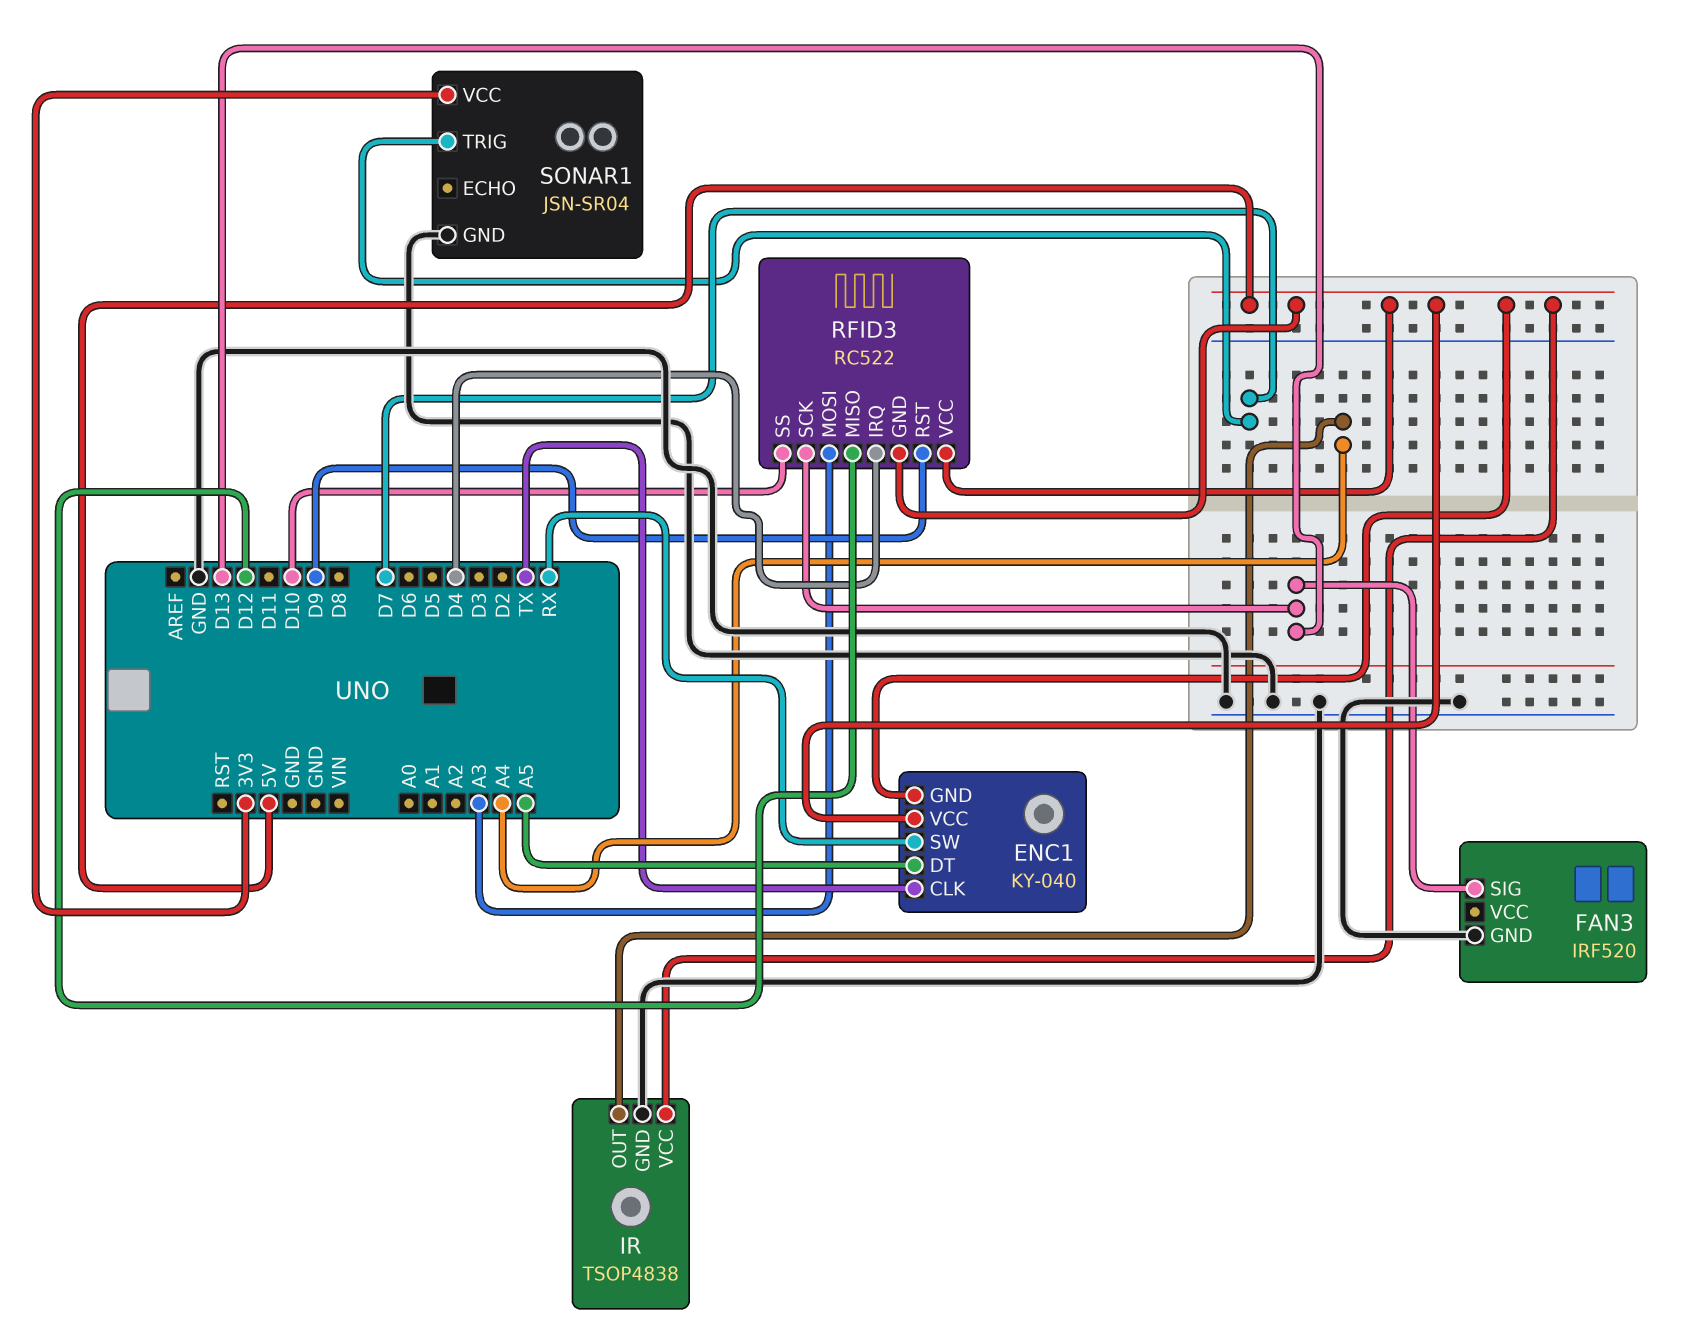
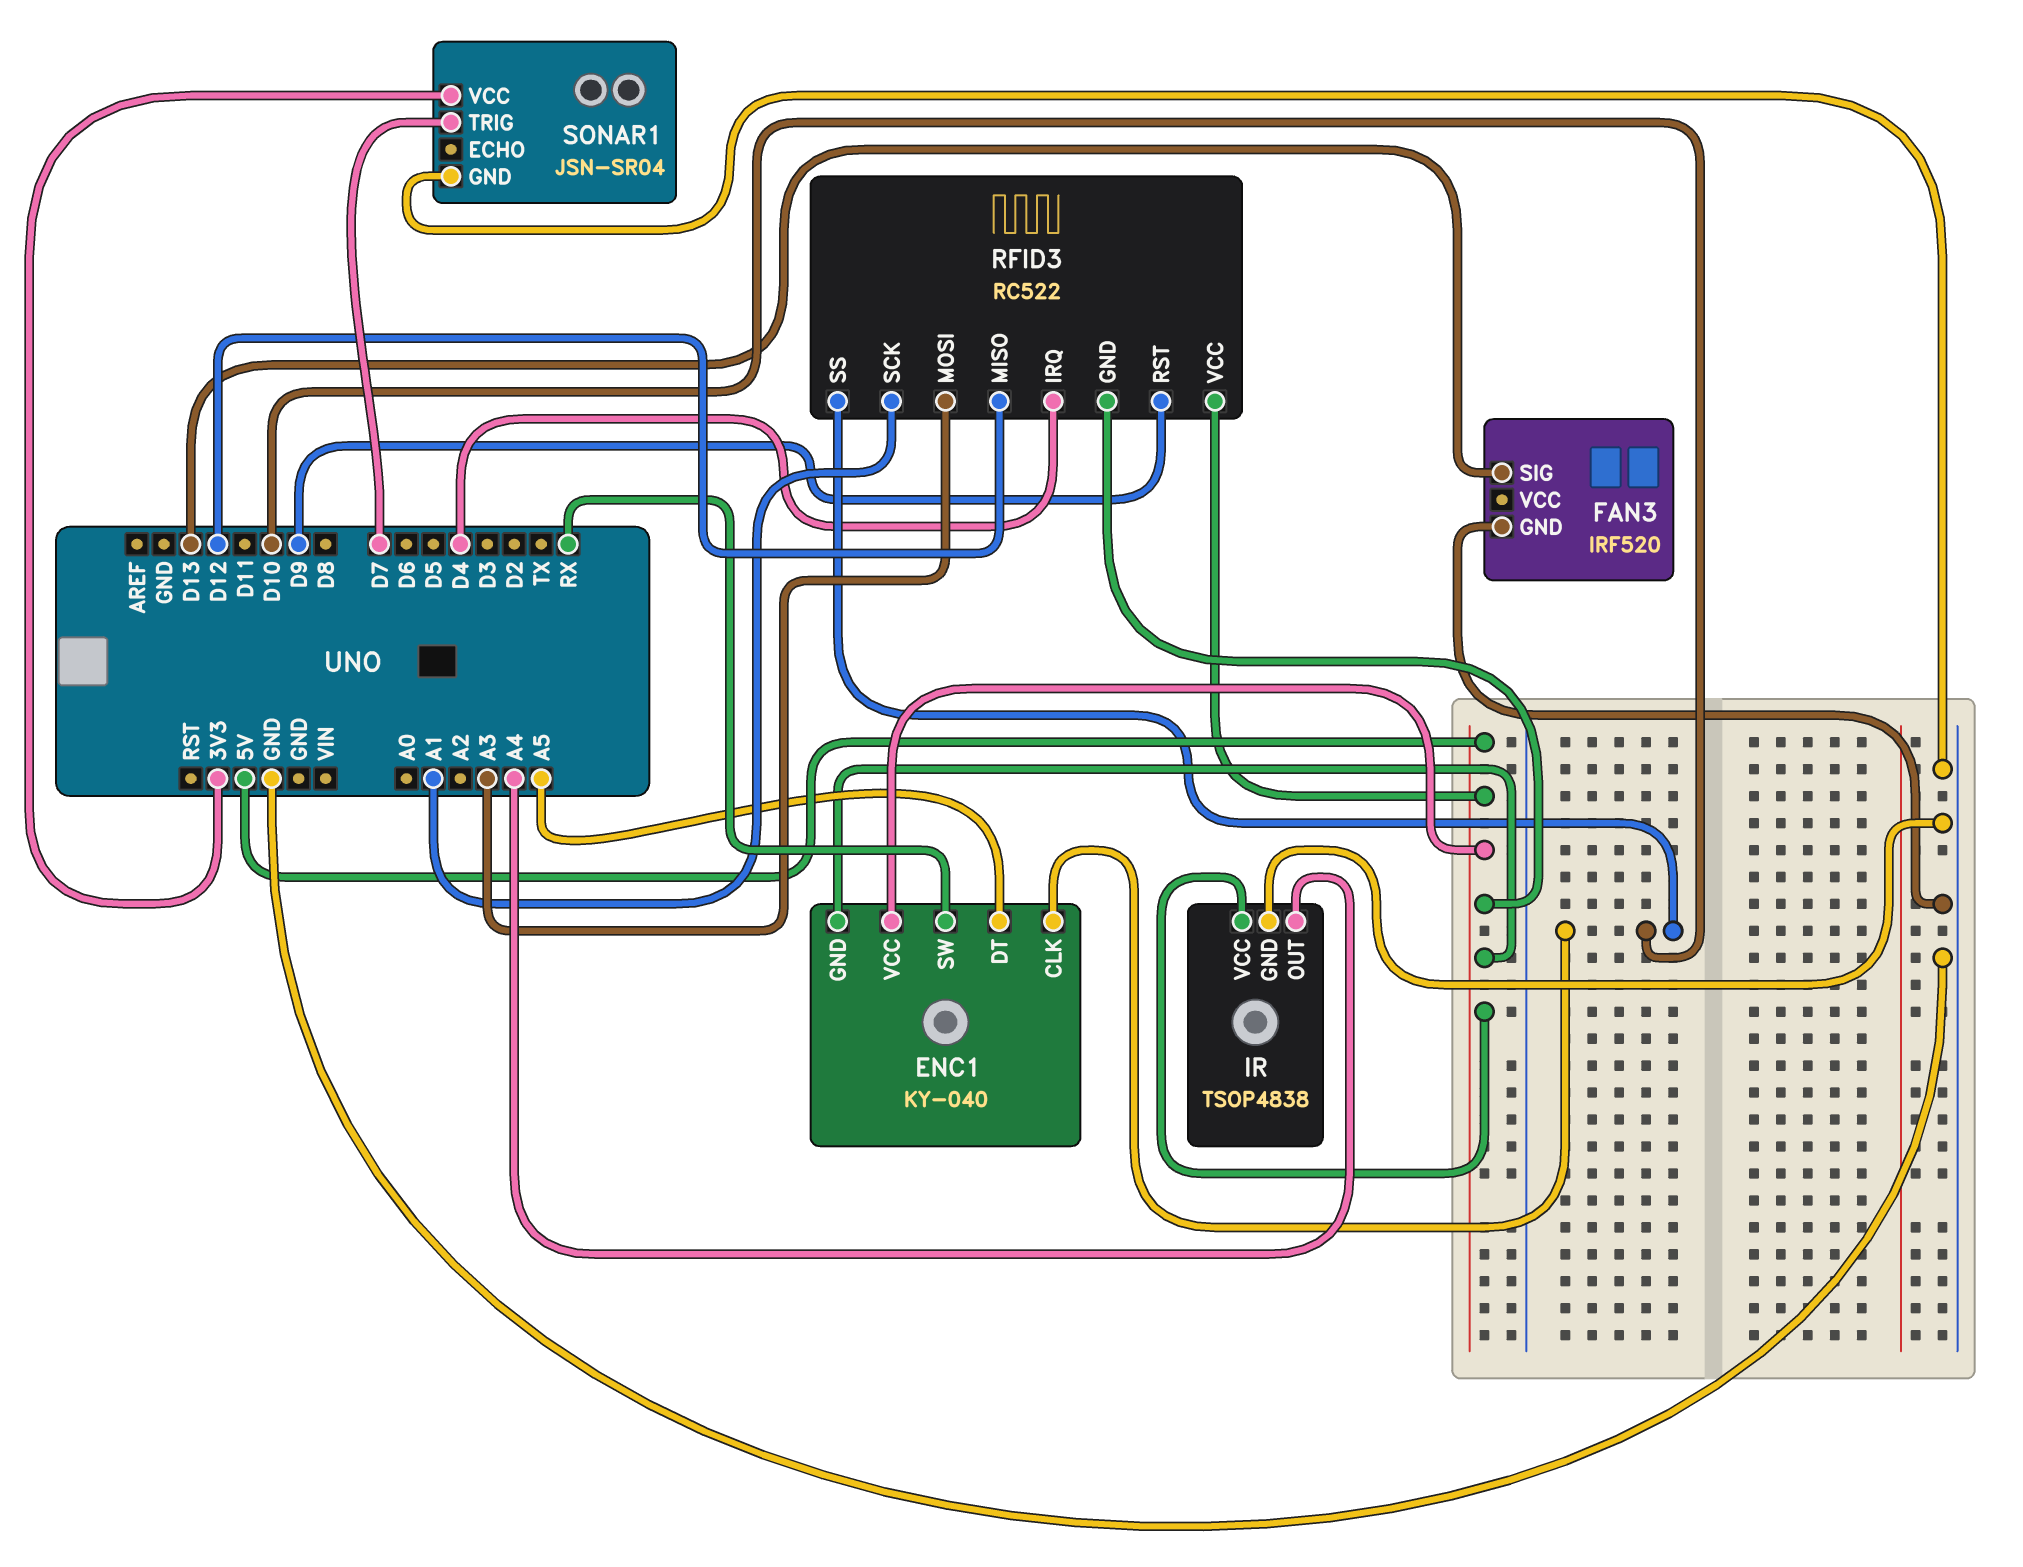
ENC1 pin CLK: TX -> D10
RFID3 pin SCK: D13 -> A1

